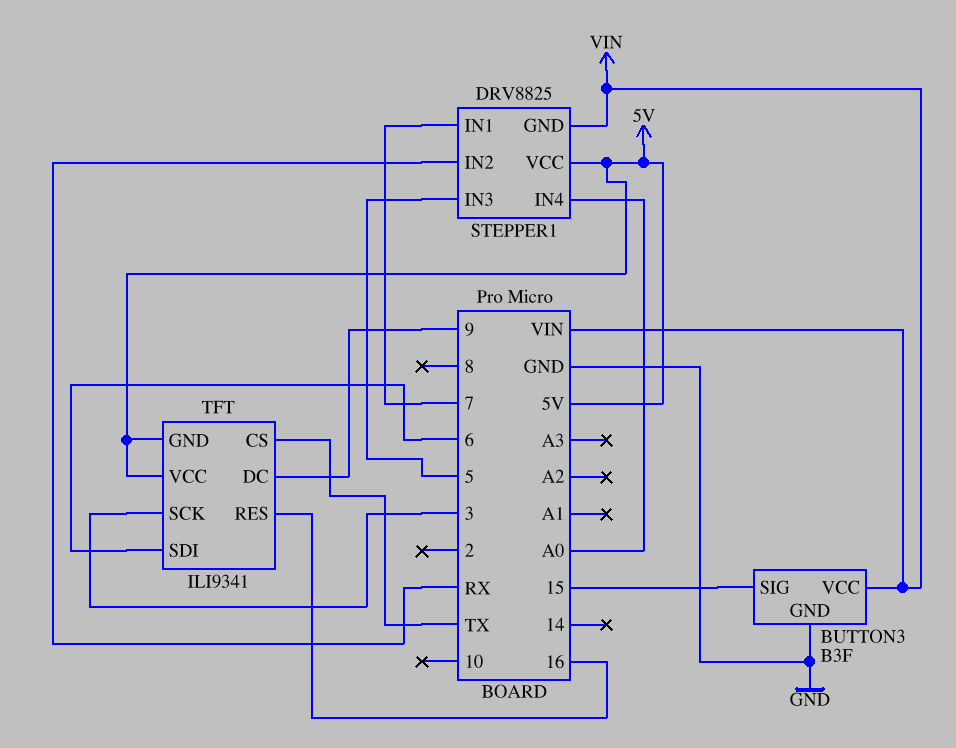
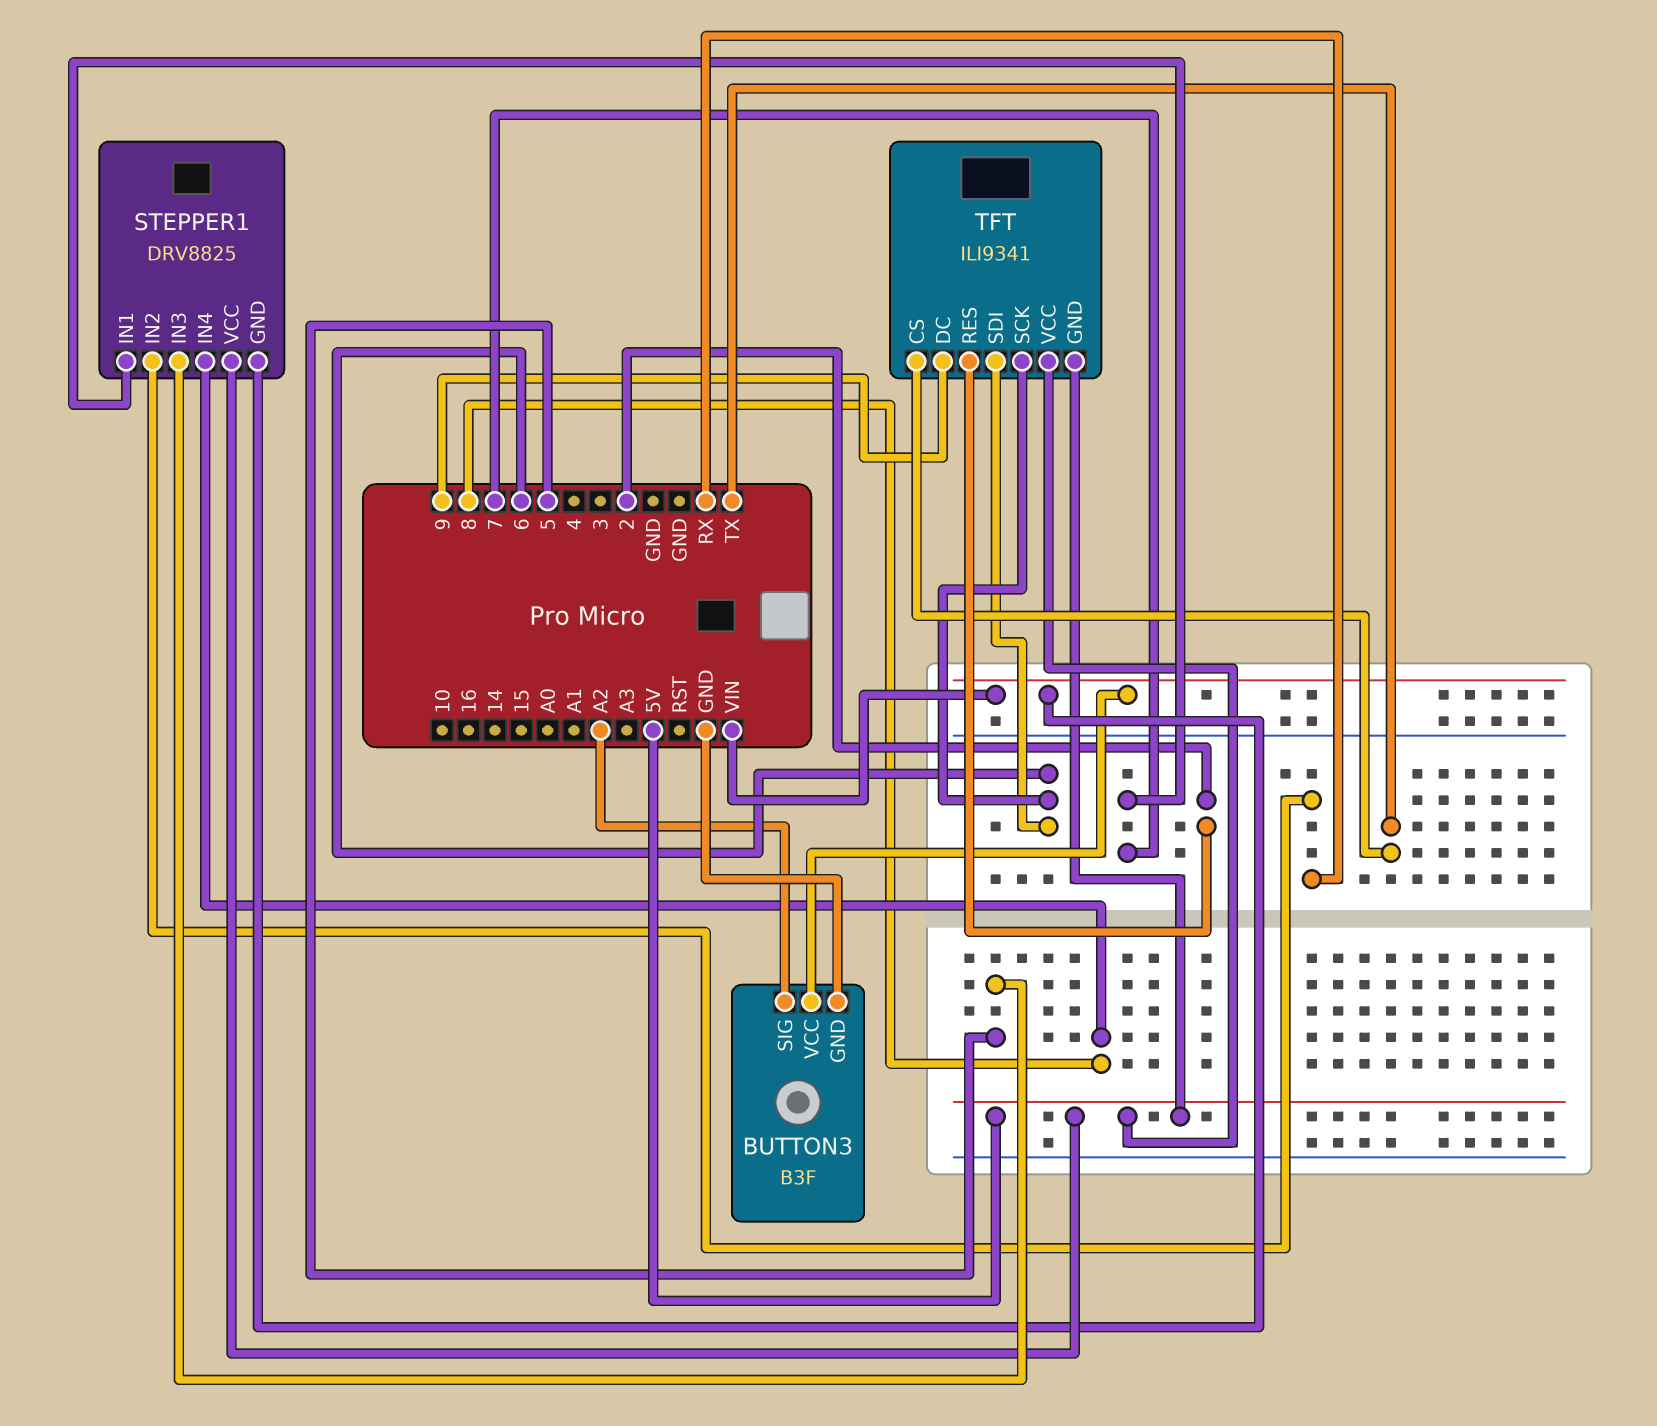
BUTTON3 pin SIG: 15 -> A2
STEPPER1 pin IN4: A0 -> 8
TFT pin RES: 16 -> 2
TFT pin SCK: 3 -> 6

